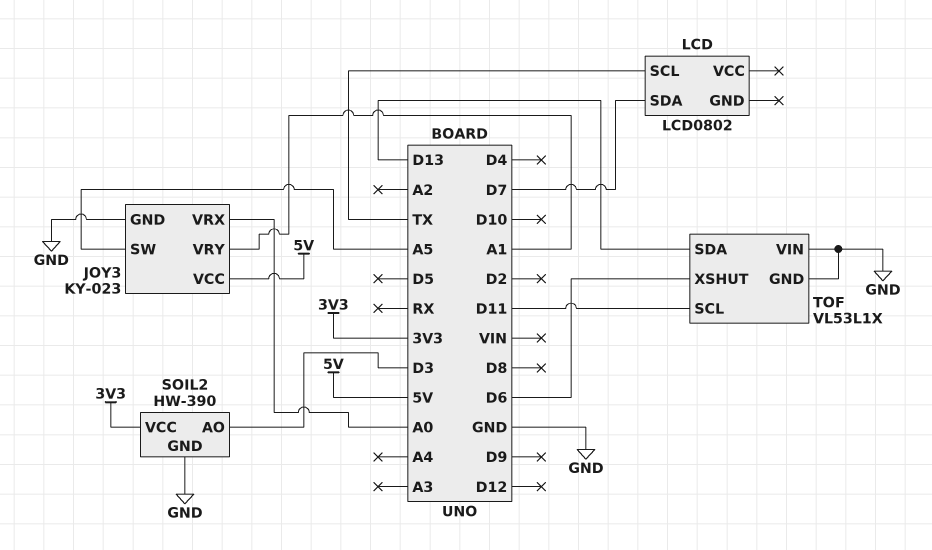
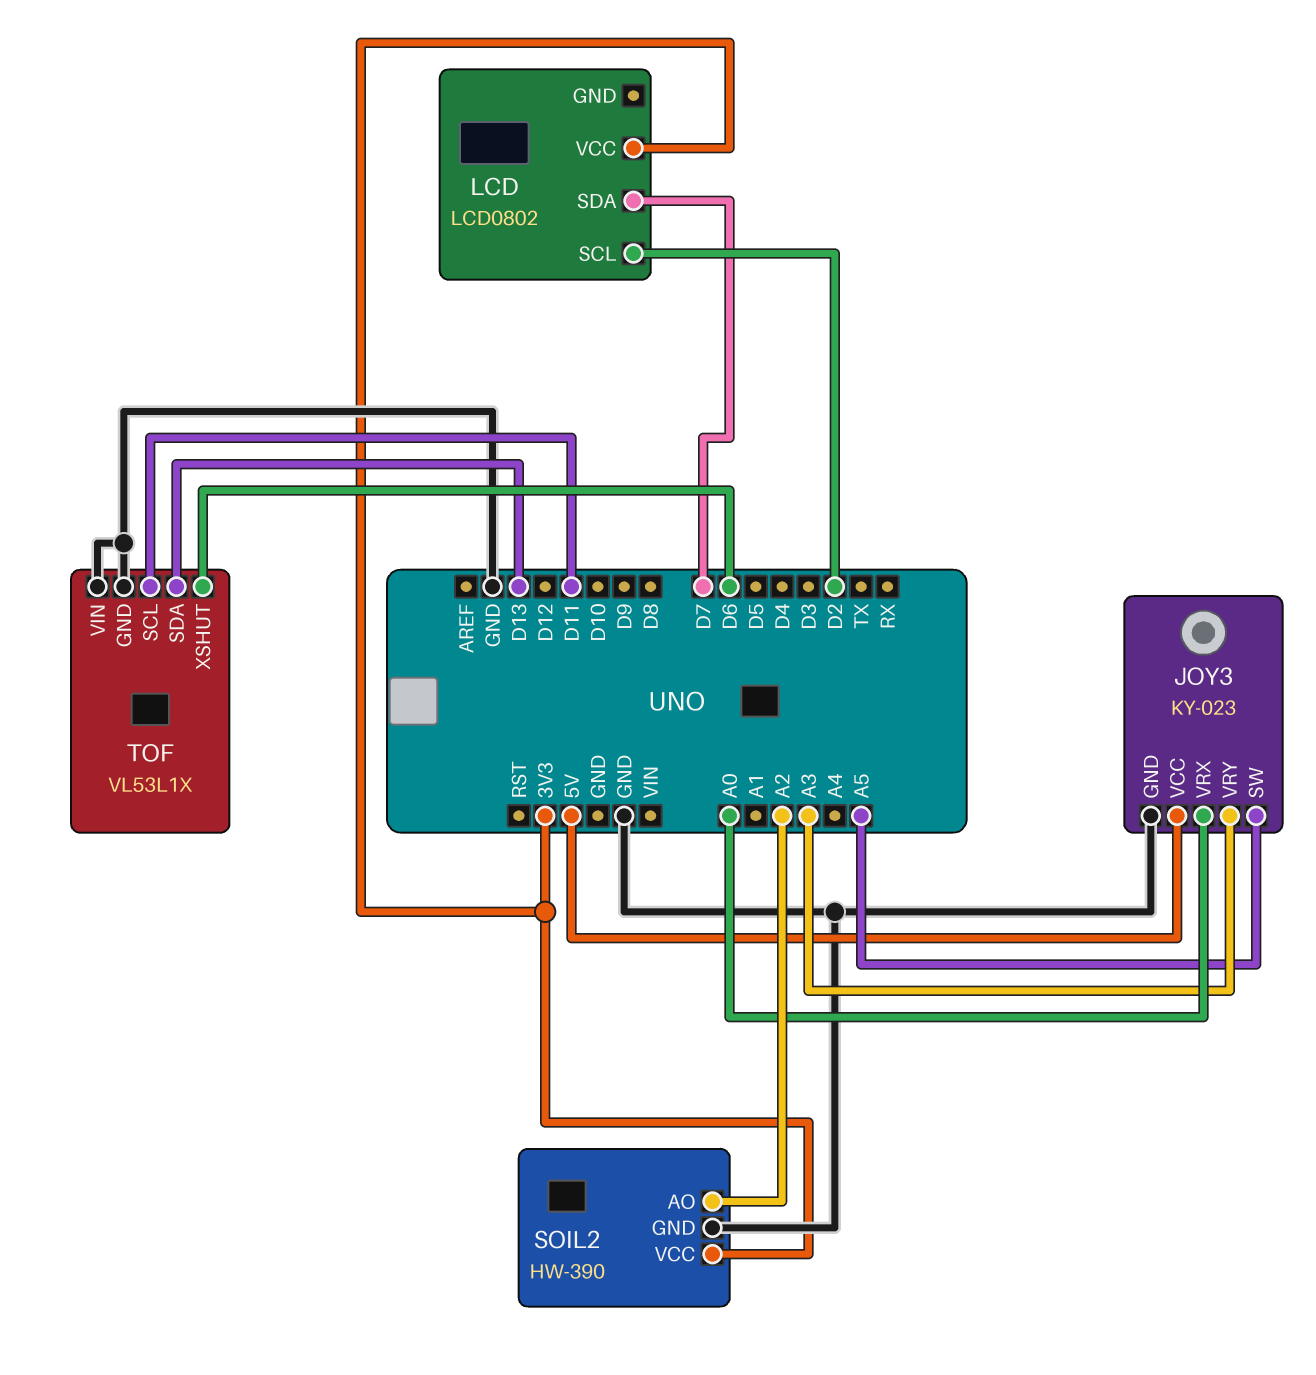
JOY3 pin VRY: A1 -> A3
LCD pin SCL: TX -> D2
LCD pin VCC: none -> 3V3
SOIL2 pin AO: D3 -> A2

